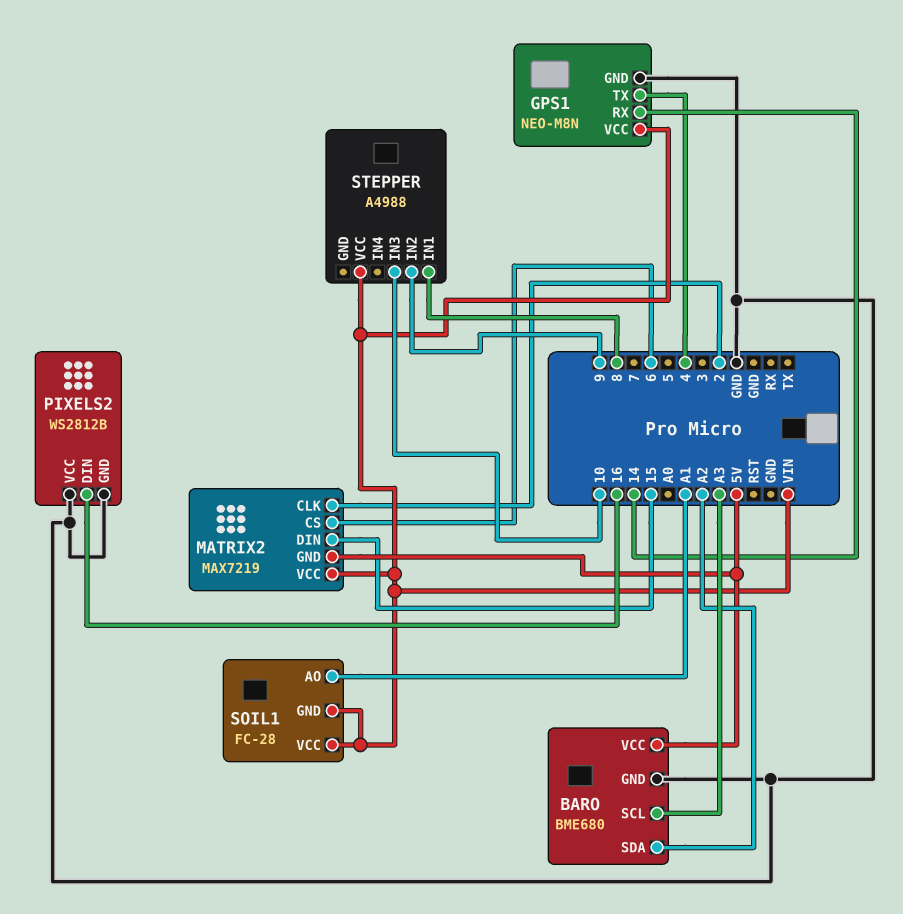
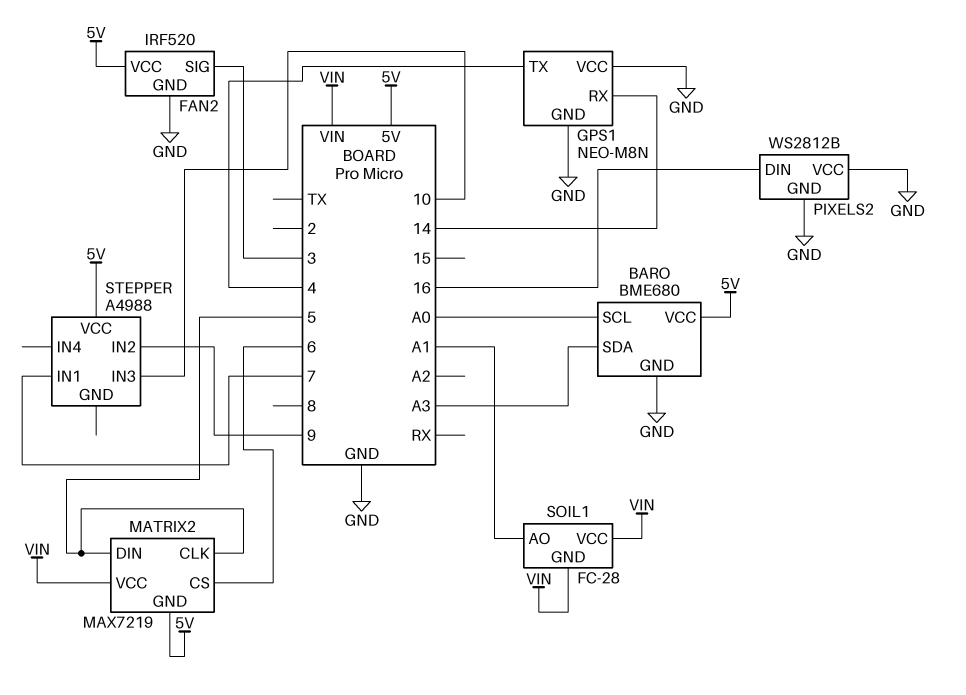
BARO pin SCL: A3 -> A0
BARO pin SDA: A2 -> A3
FAN2: none -> IRF520
FAN2 pin GND: none -> GND
FAN2 pin SIG: none -> 3
FAN2 pin VCC: none -> 5V
GPS1 pin VCC: VIN -> GND
MATRIX2 pin CLK: 2 -> 5
MATRIX2 pin DIN: 15 -> 5
STEPPER pin IN1: 8 -> 7
STEPPER pin VCC: VIN -> 5V

